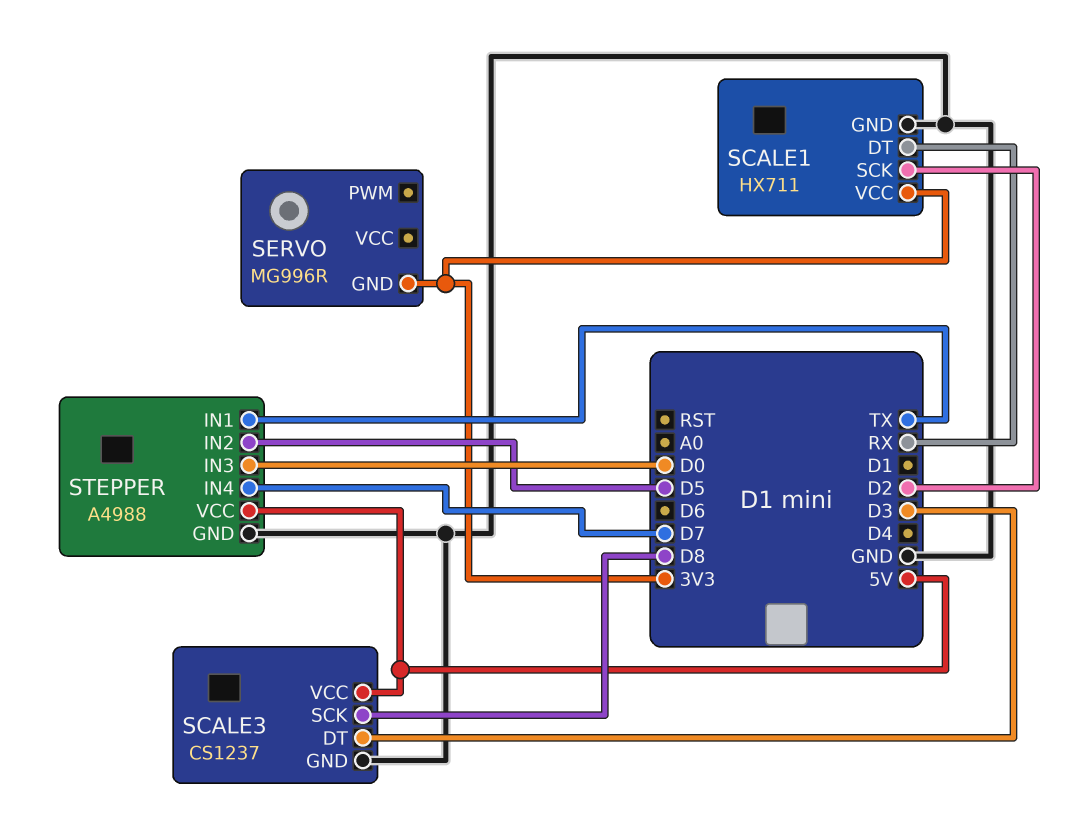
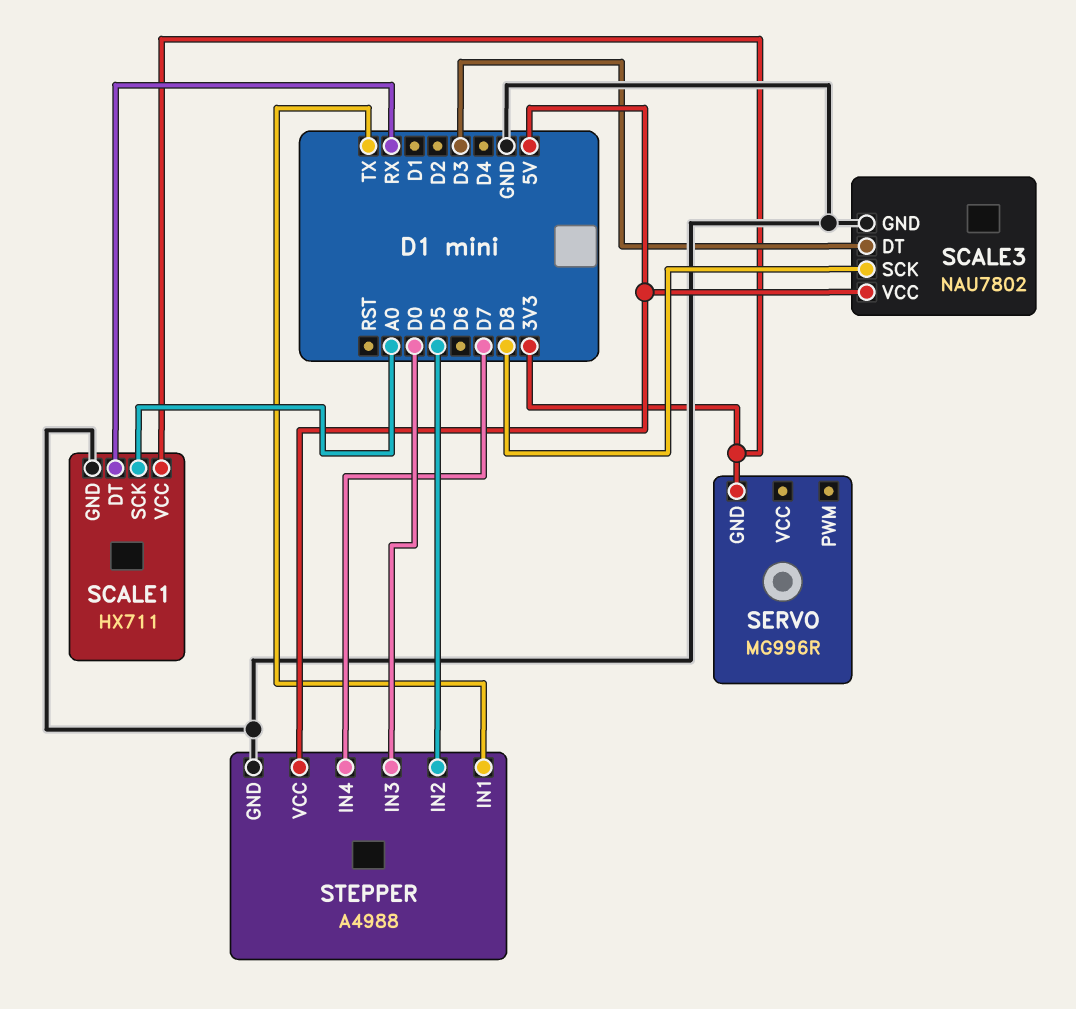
SCALE1 pin SCK: D2 -> A0
SCALE3: CS1237 -> NAU7802

